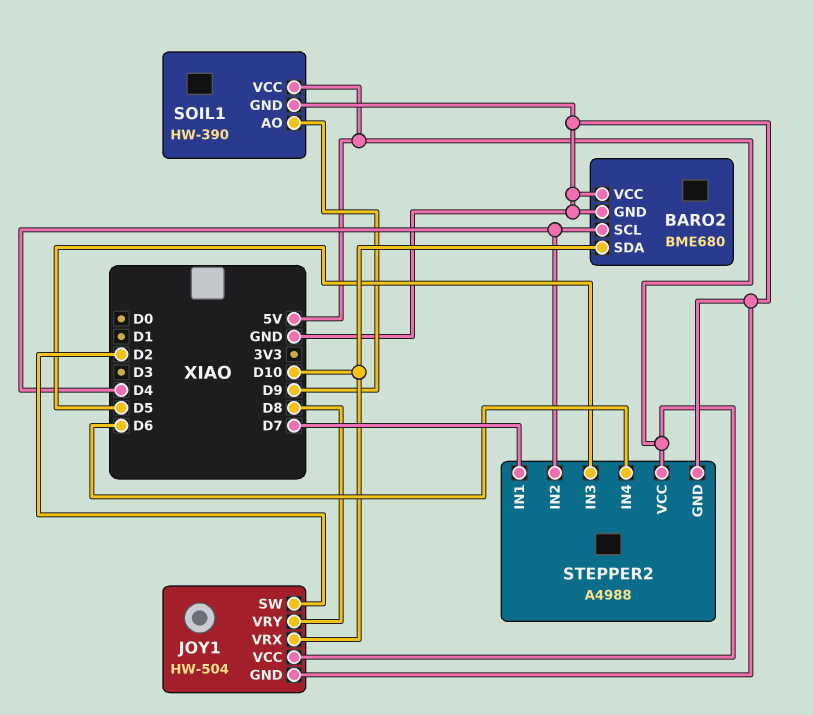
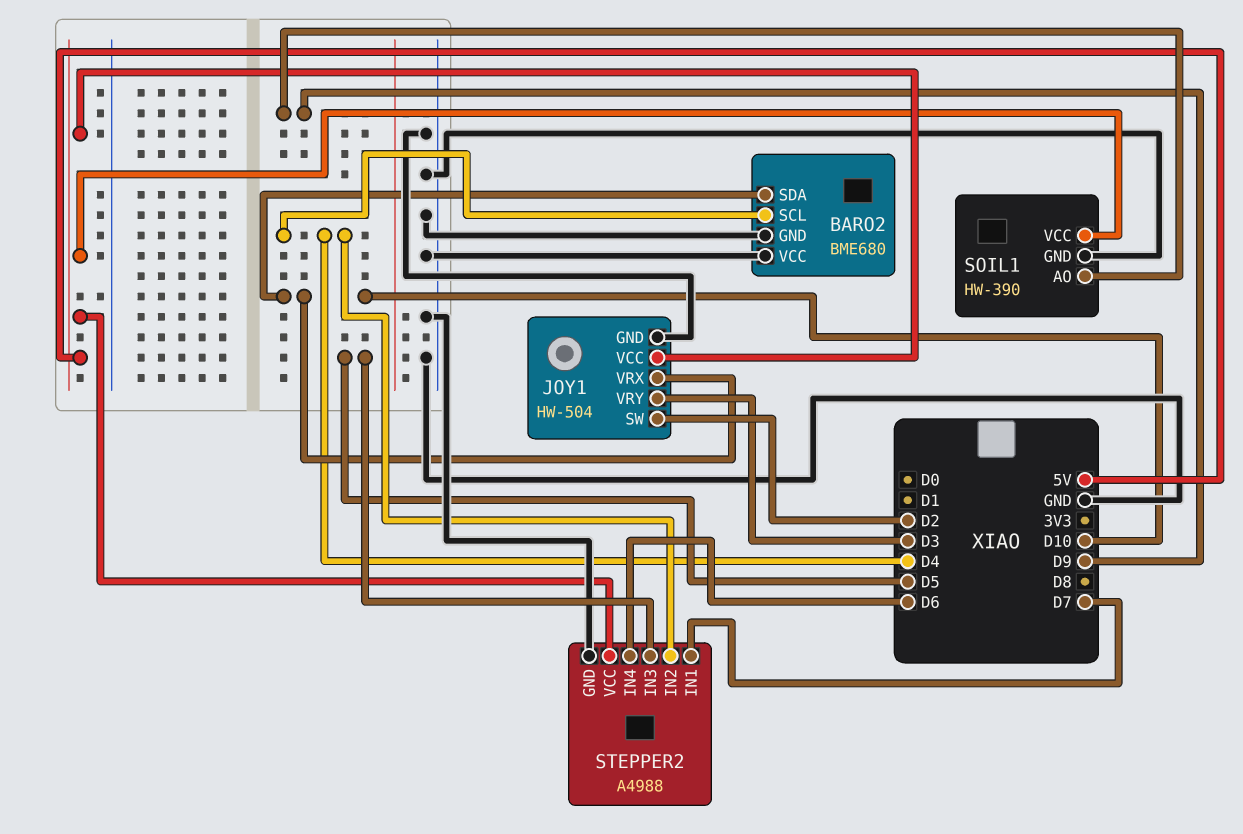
JOY1 pin VRY: D8 -> D3

